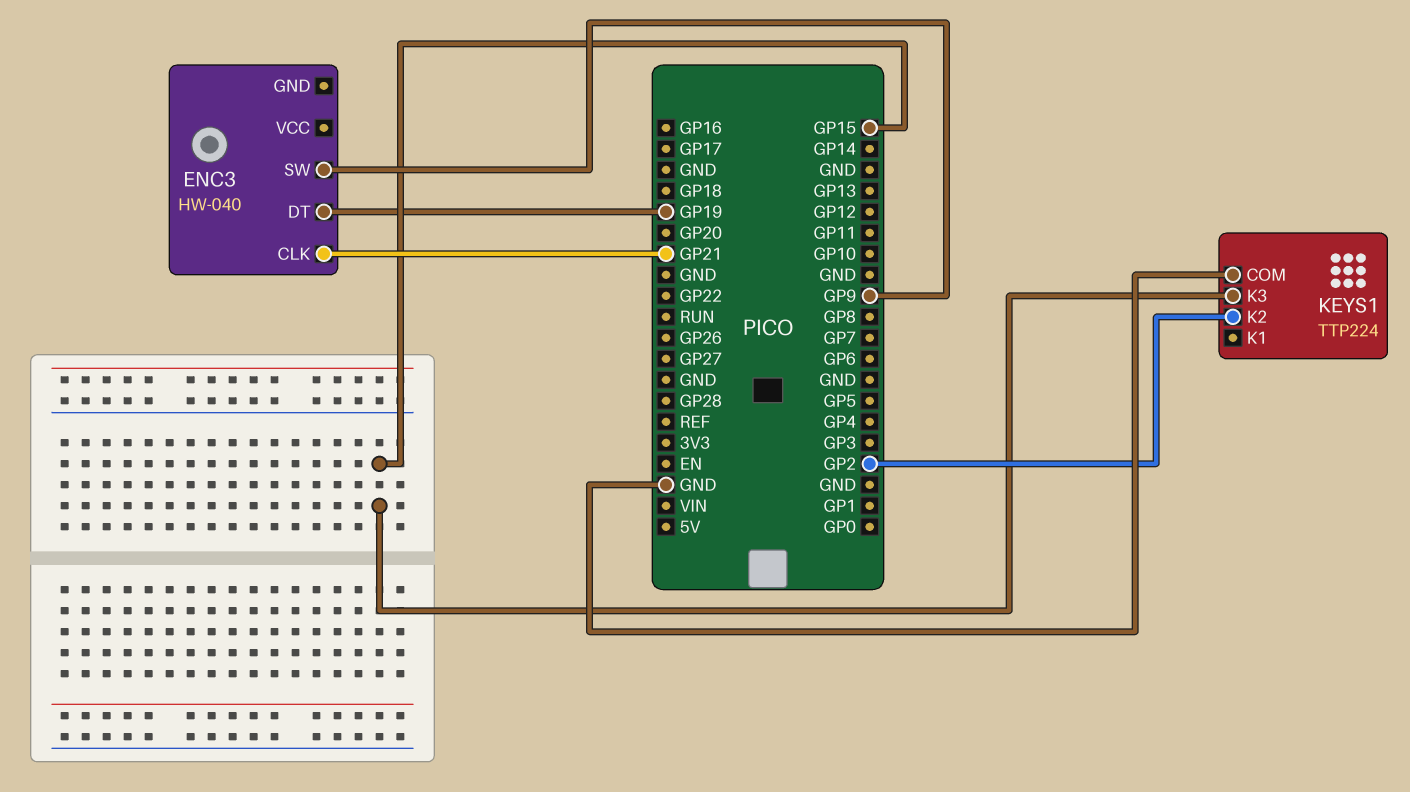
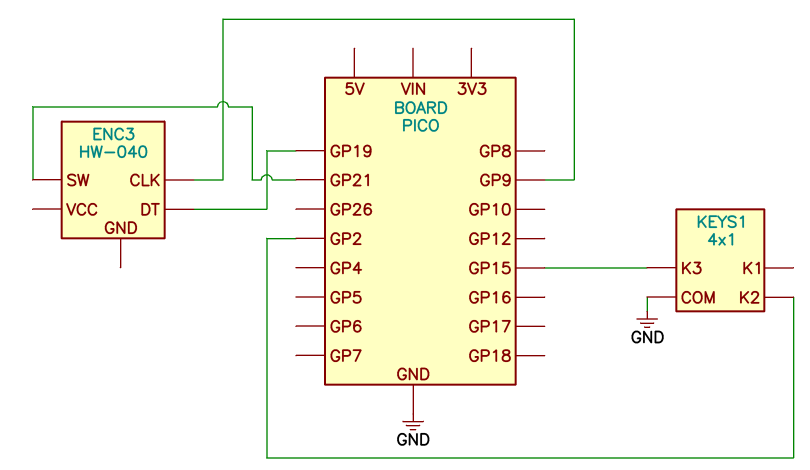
ENC3 pin CLK: GP21 -> GP9
ENC3 pin SW: GP9 -> GP21
KEYS1: TTP224 -> 4x1

